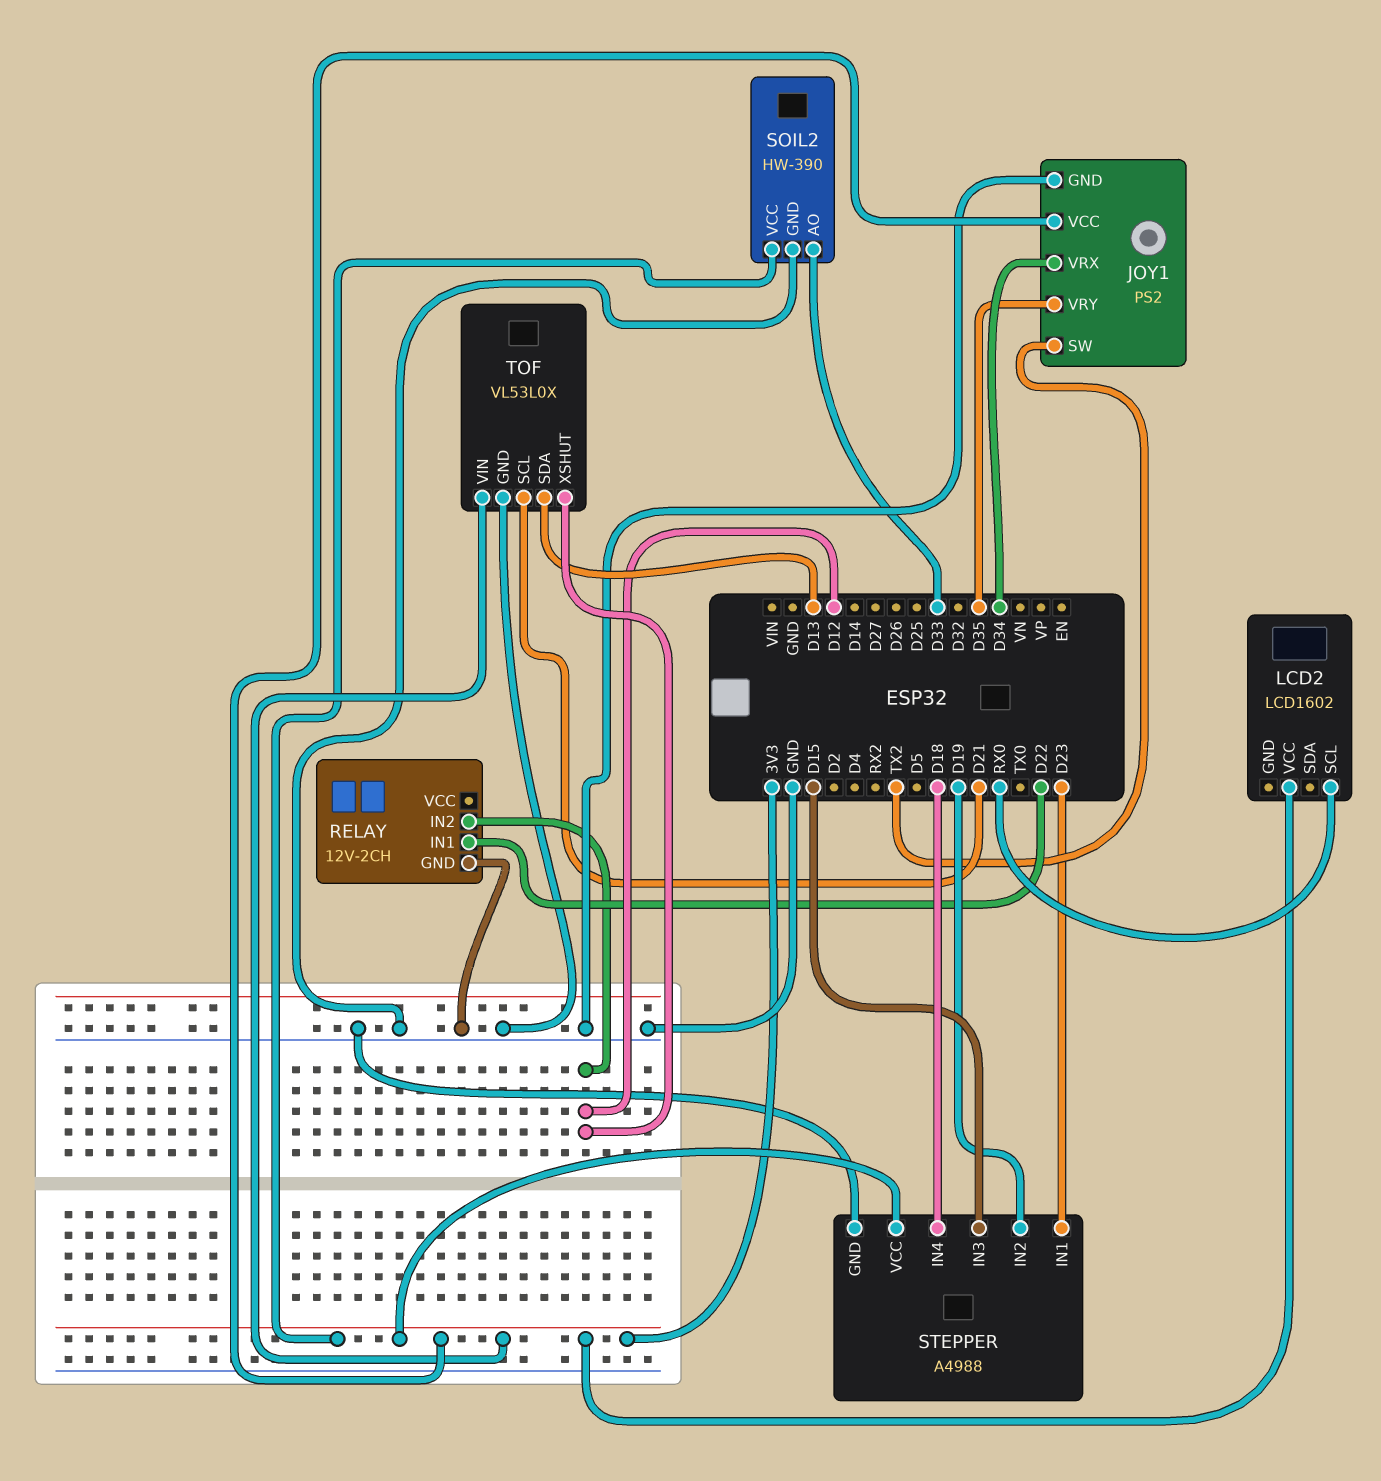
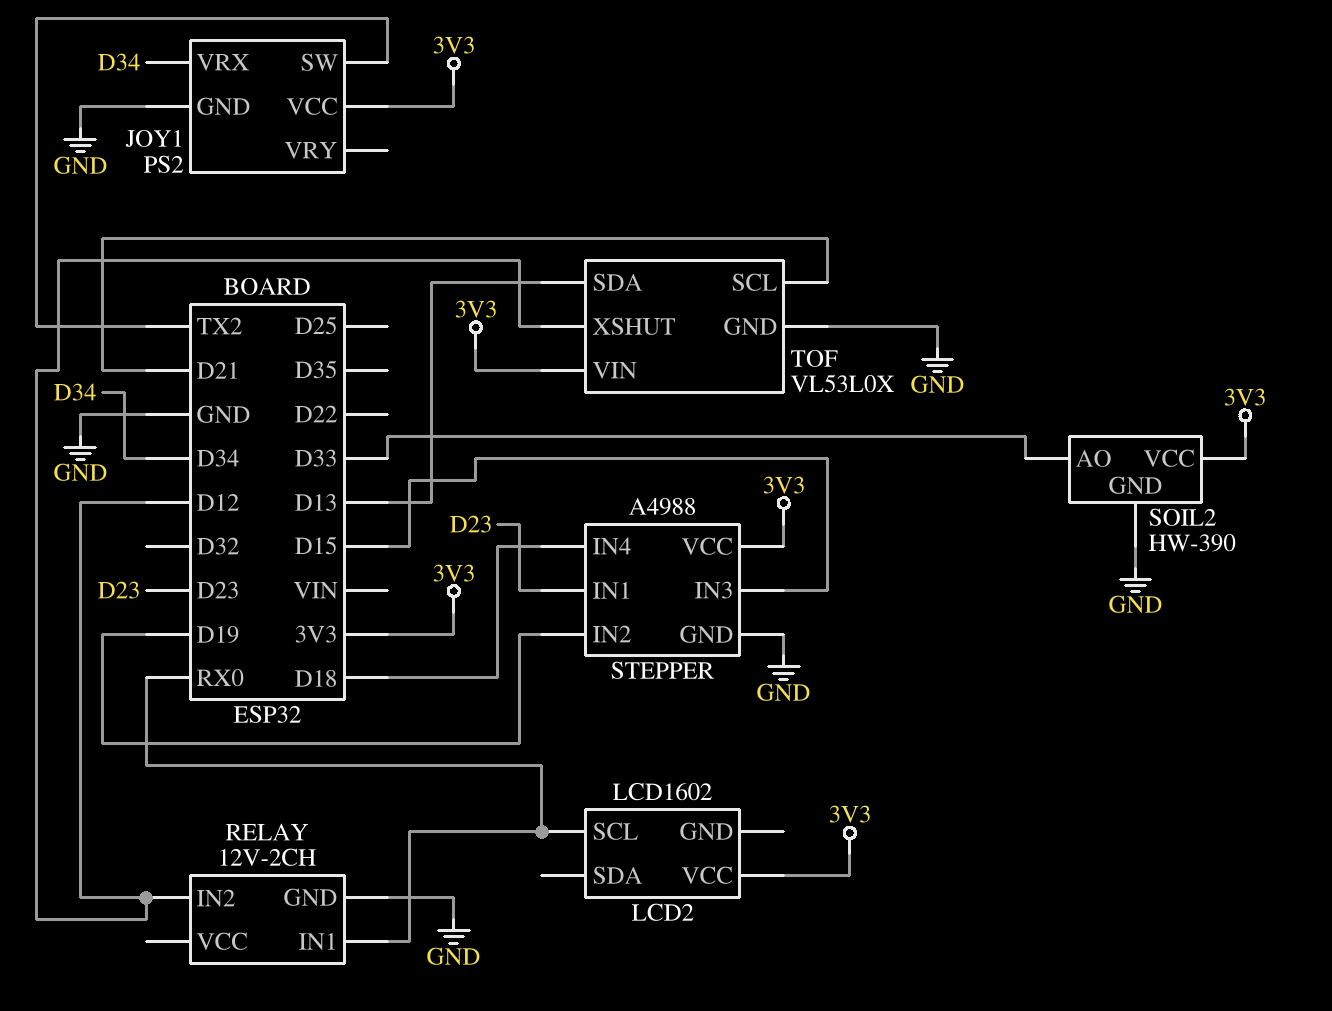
JOY1 pin VRY: D35 -> none
RELAY pin IN1: D22 -> RX0

